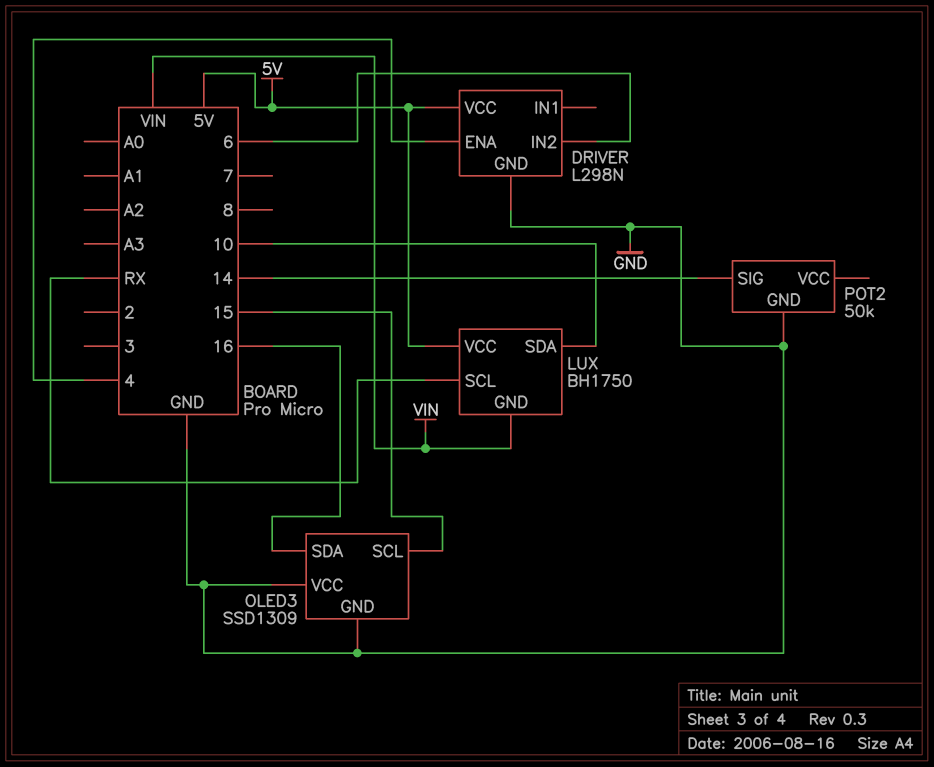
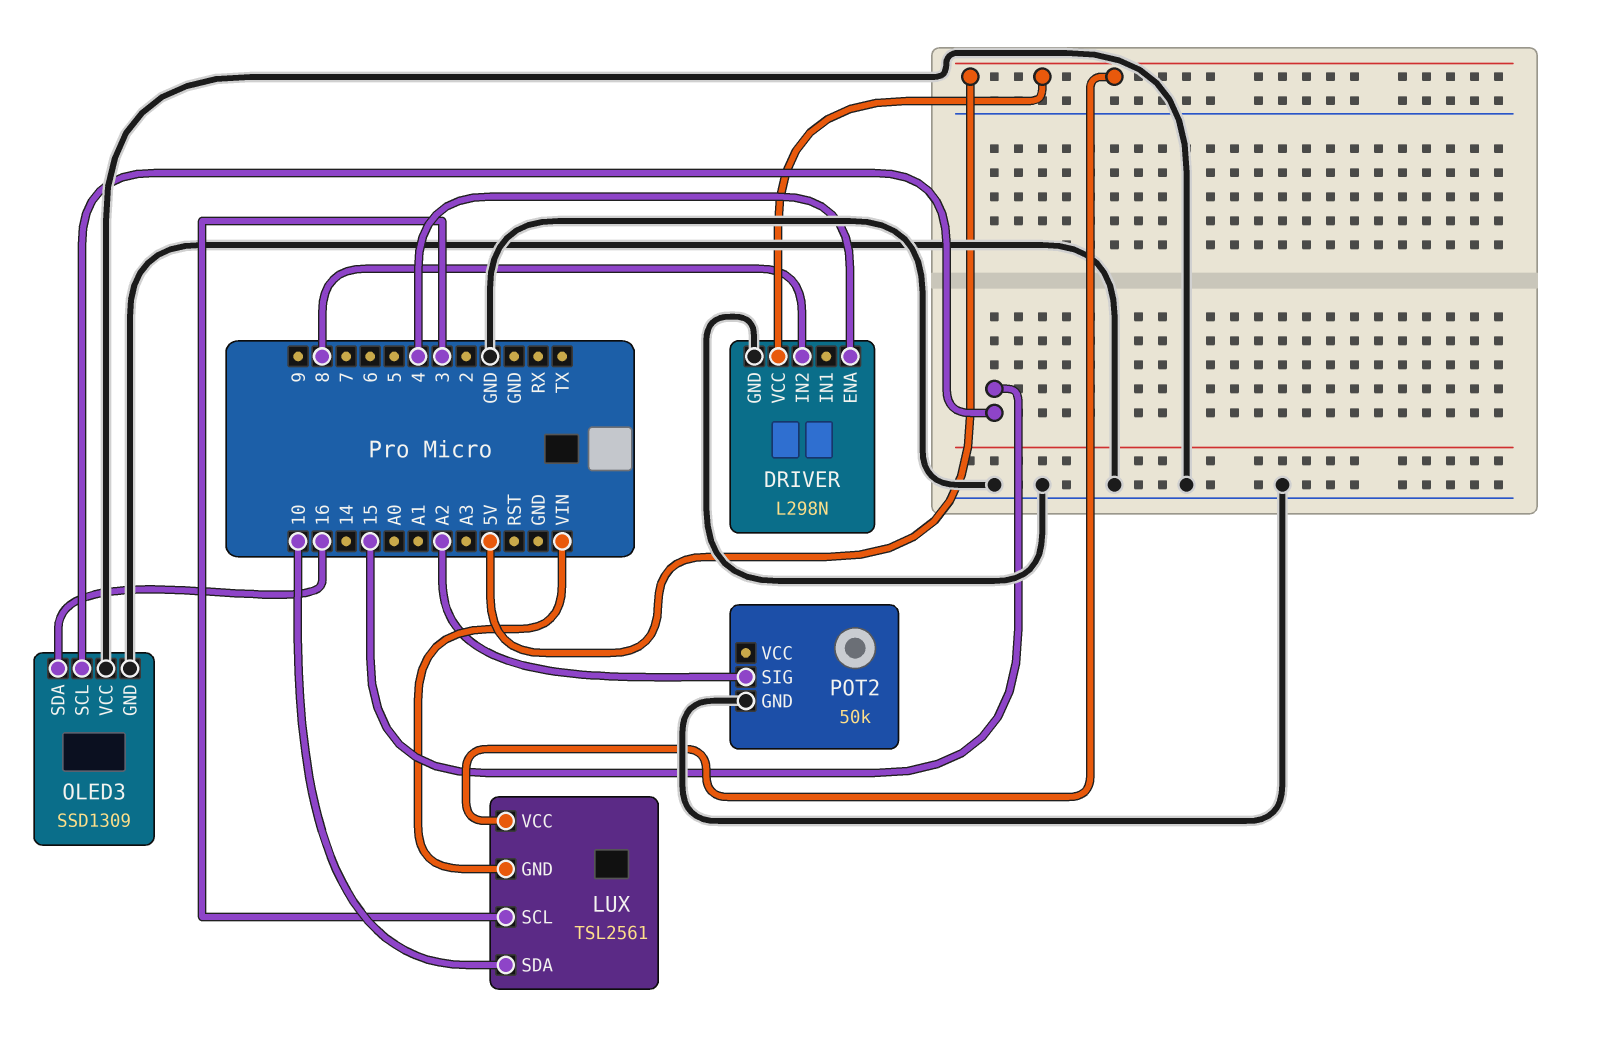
DRIVER pin IN2: 6 -> 8
LUX: BH1750 -> TSL2561
LUX pin SCL: RX -> 3
POT2 pin SIG: 14 -> A2

